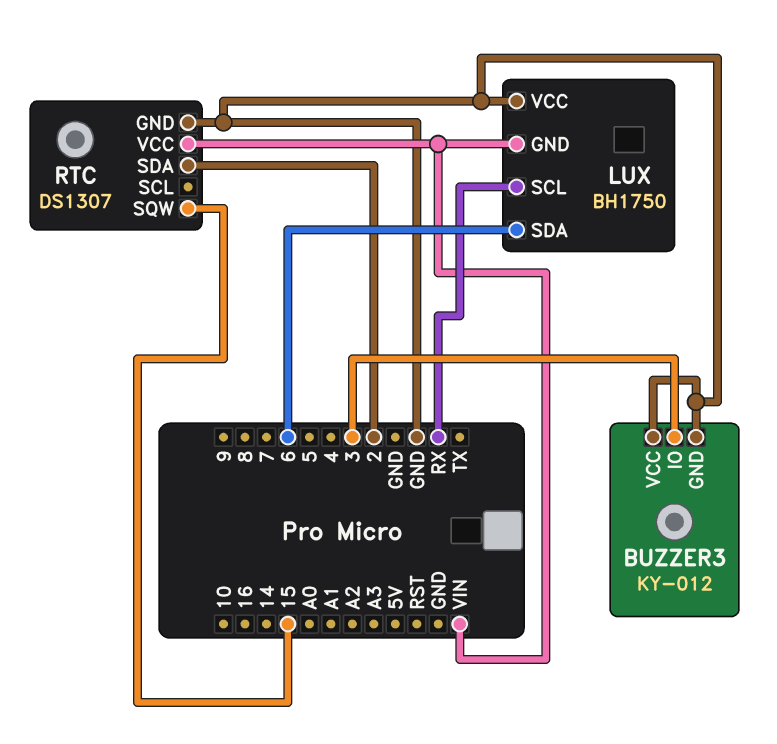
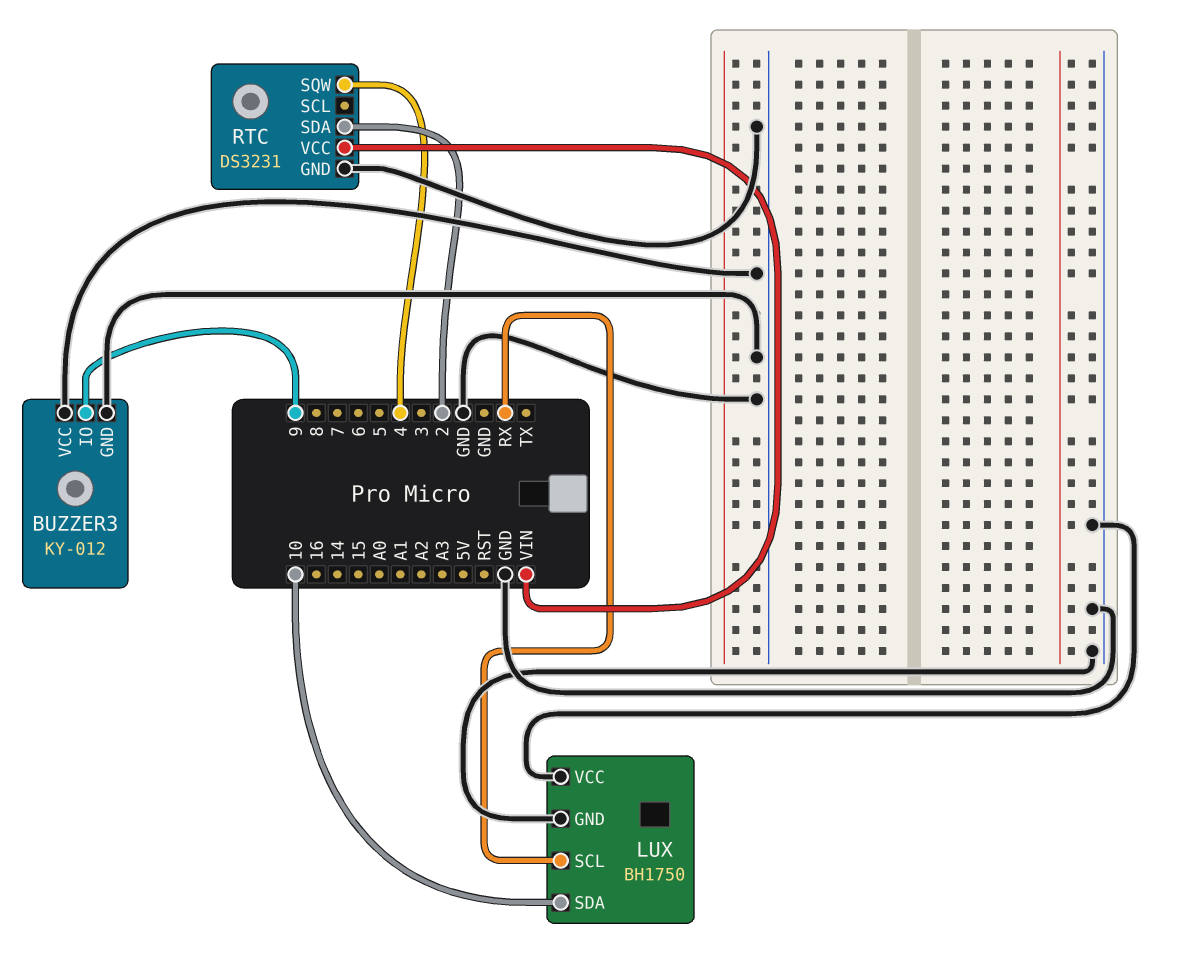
BUZZER3 pin IO: 3 -> 9
LUX pin GND: VIN -> GND
LUX pin SDA: 6 -> 10
RTC: DS1307 -> DS3231
RTC pin SQW: 15 -> 4

